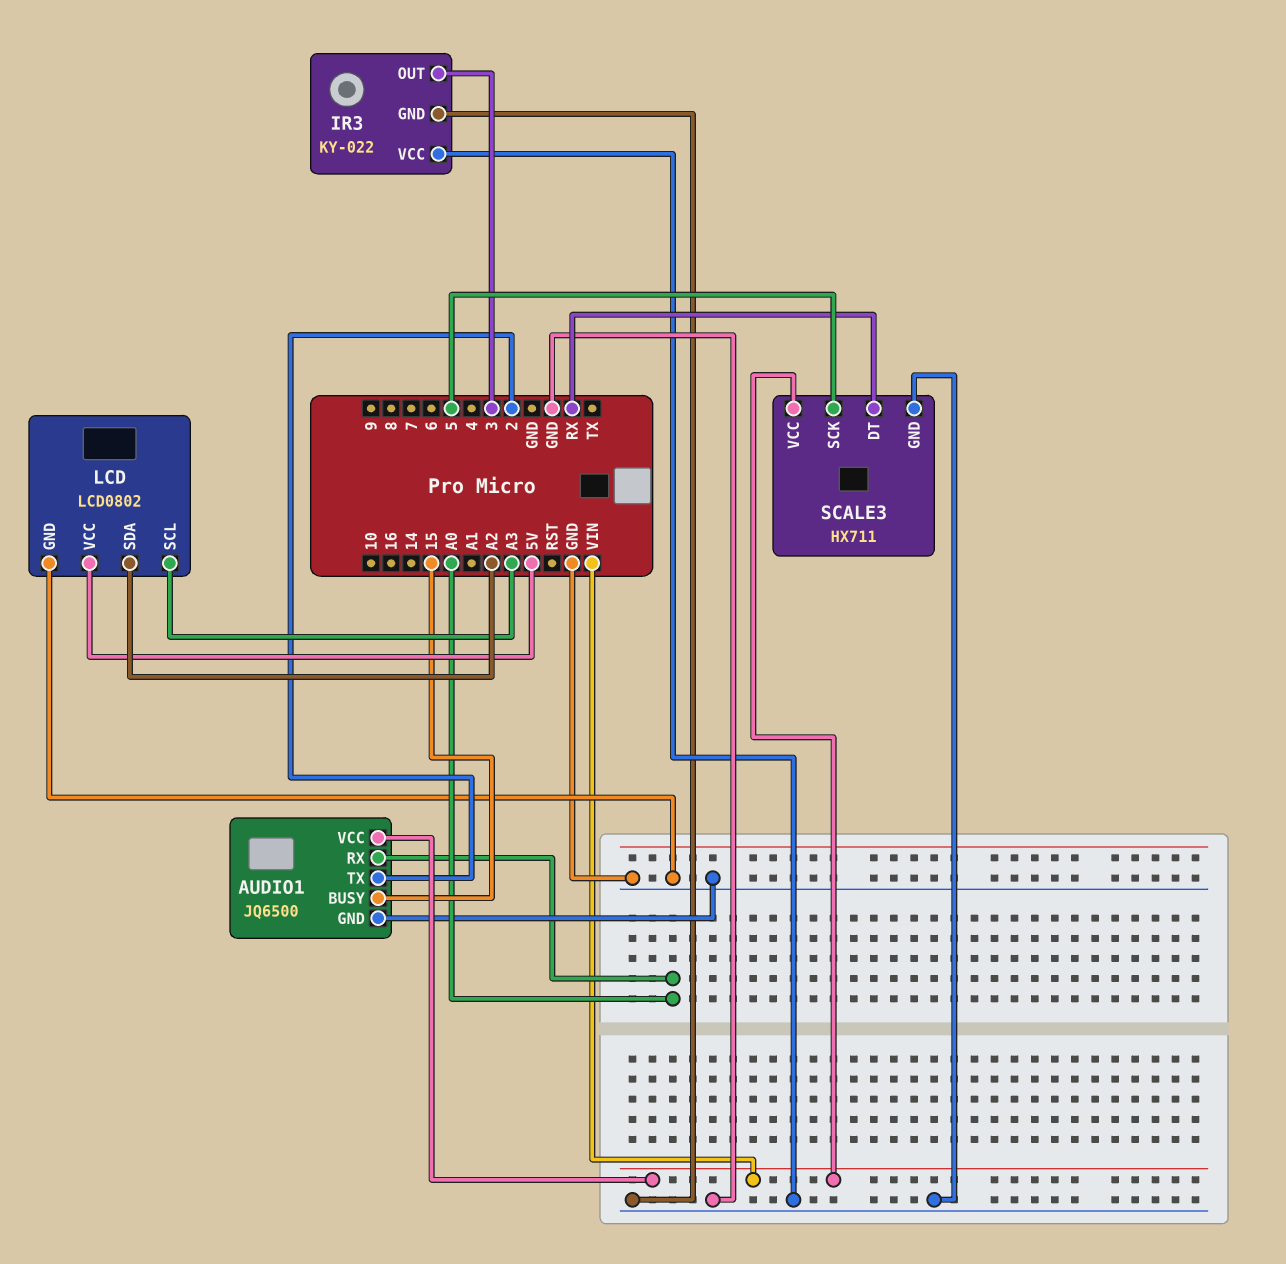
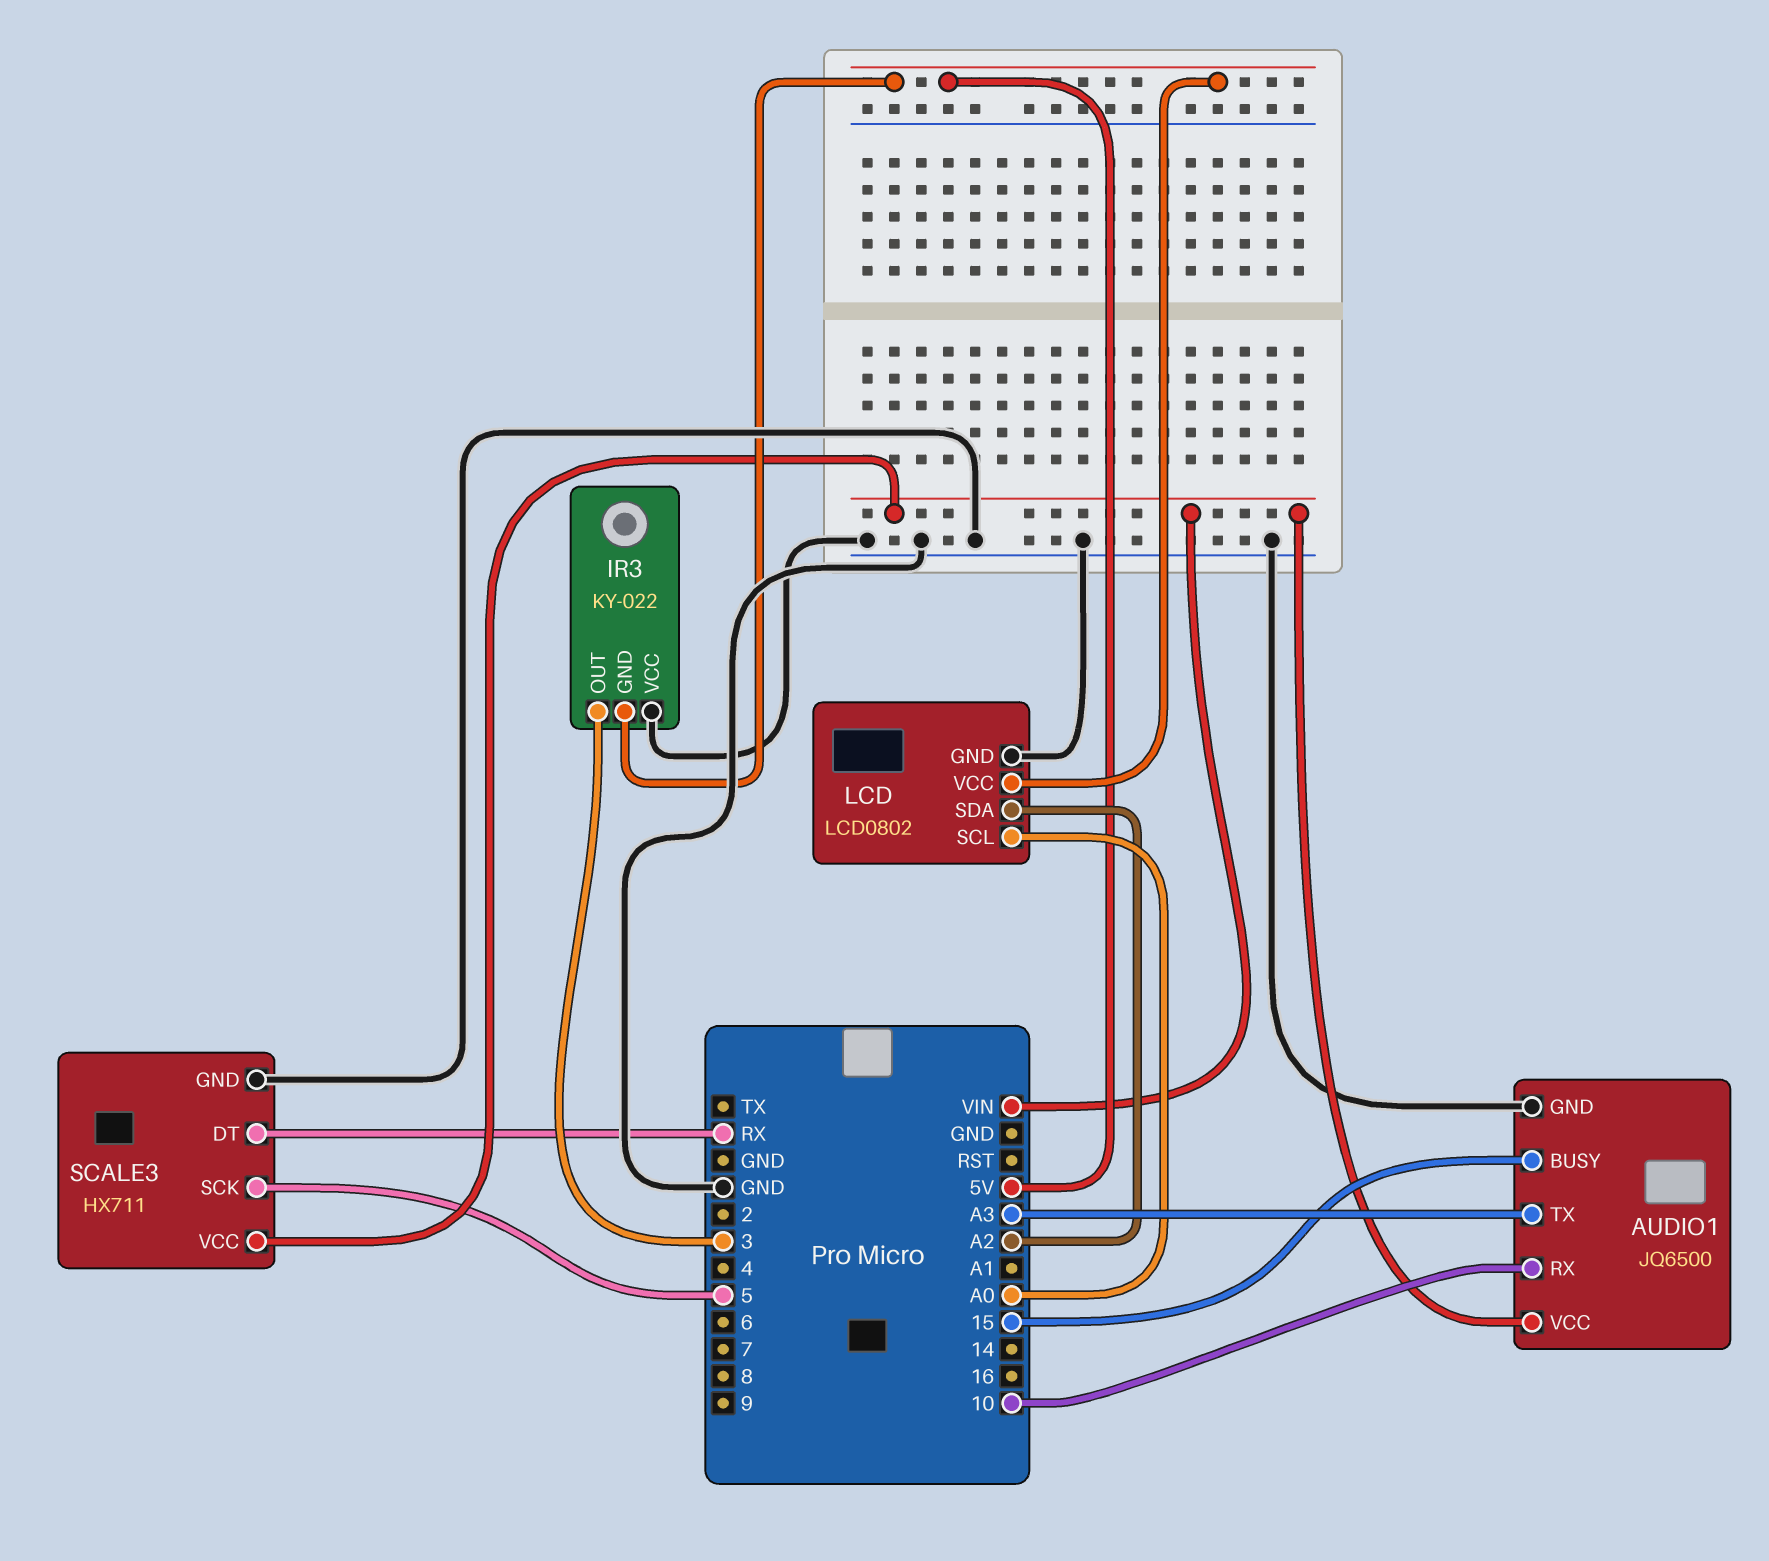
AUDIO1 pin RX: A0 -> 10
AUDIO1 pin TX: 2 -> A3
IR3 pin GND: GND -> 5V
LCD pin SCL: A3 -> A0

